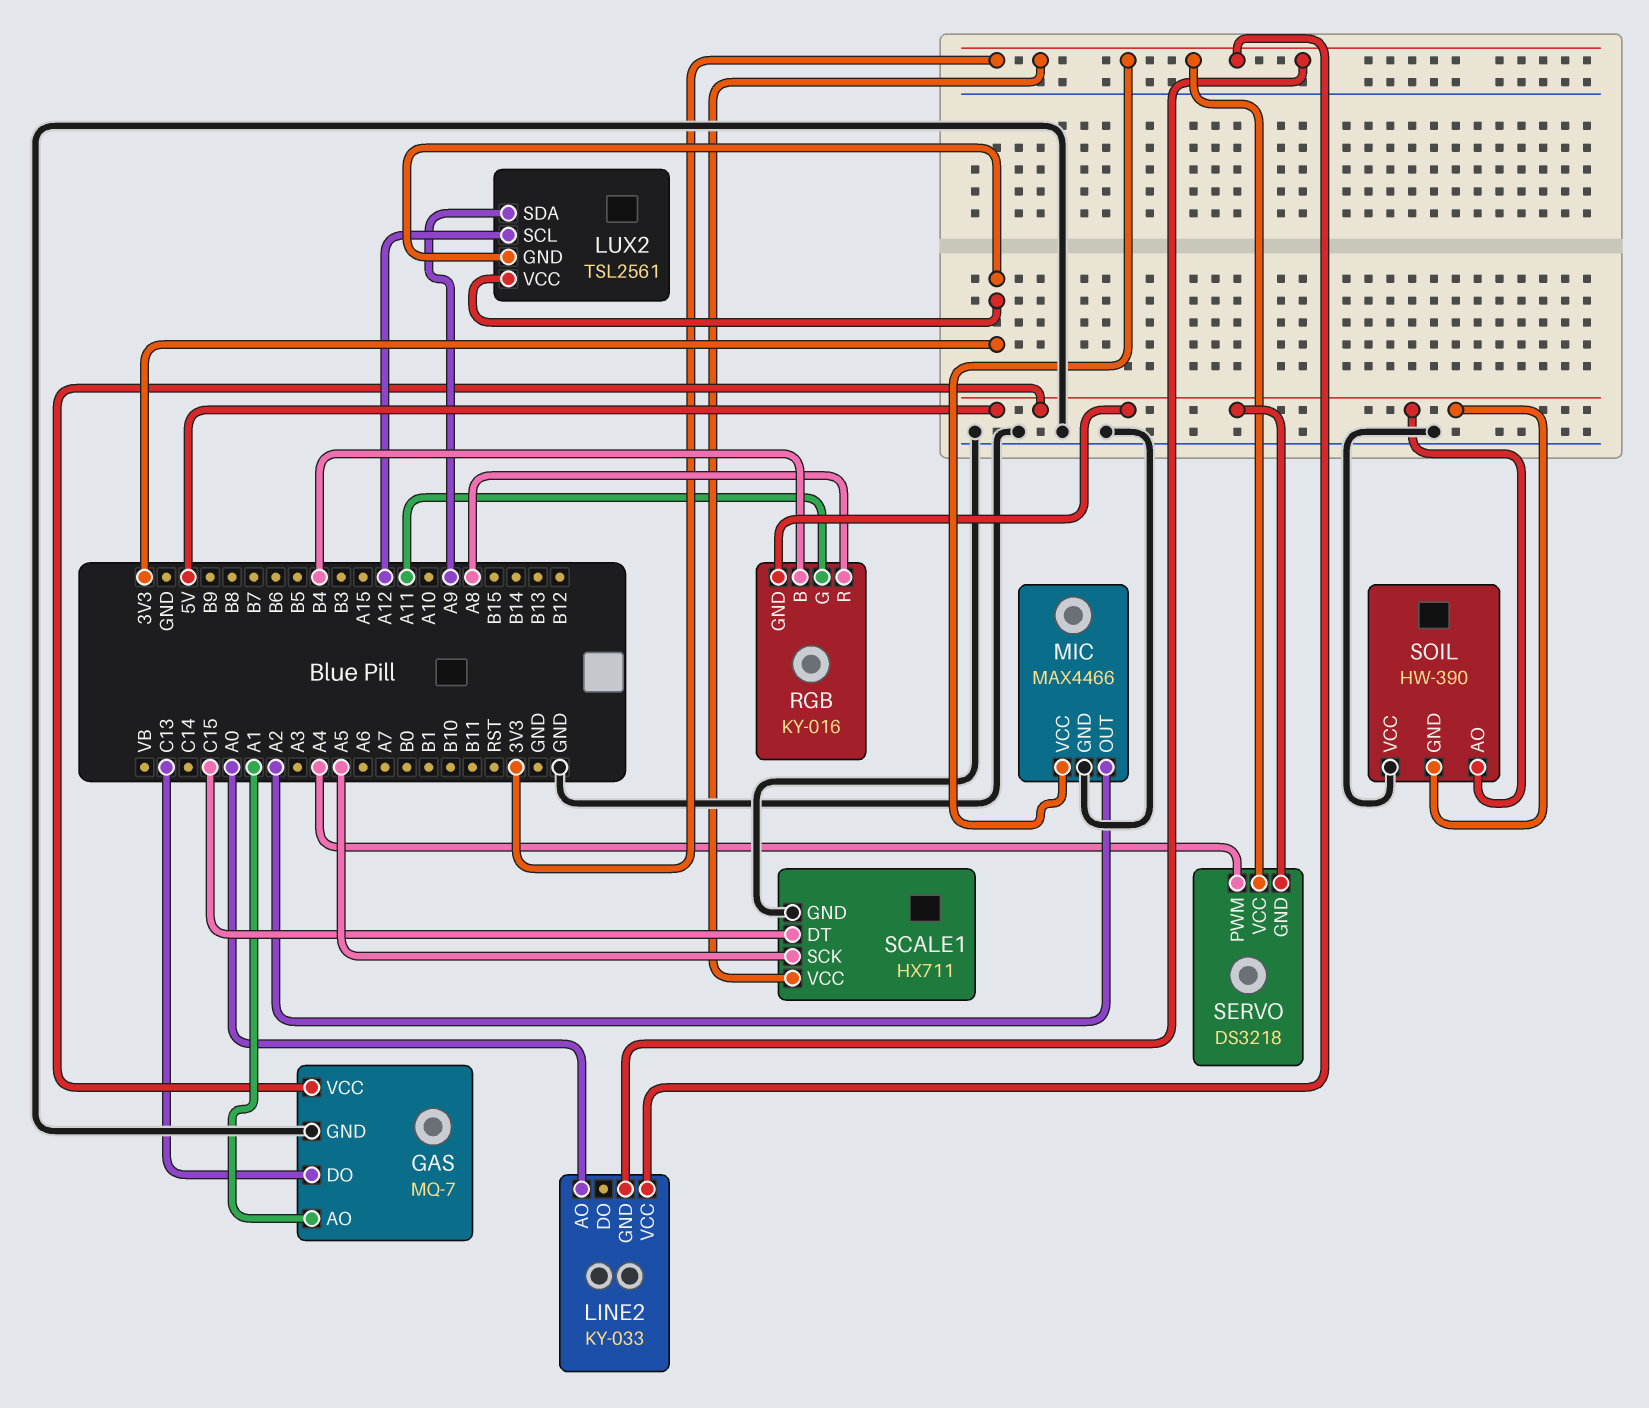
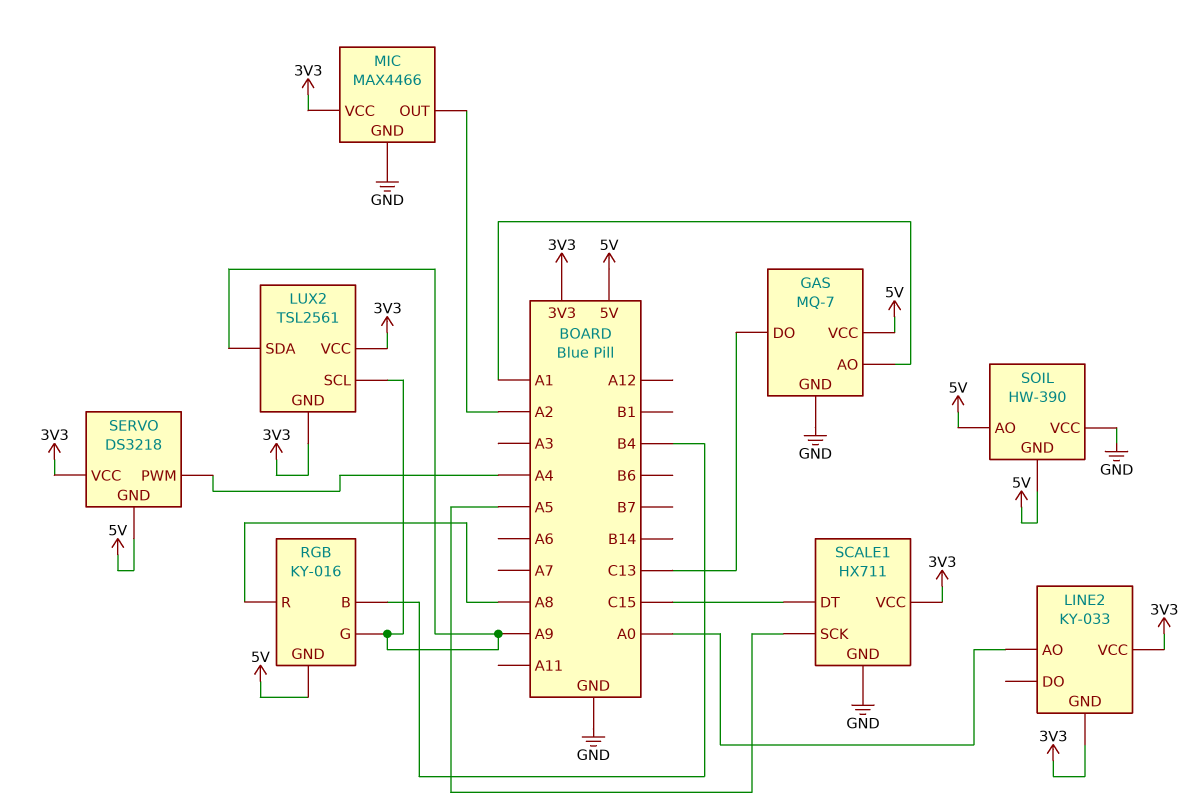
LUX2 pin SCL: A12 -> A9
RGB pin G: A11 -> A9

